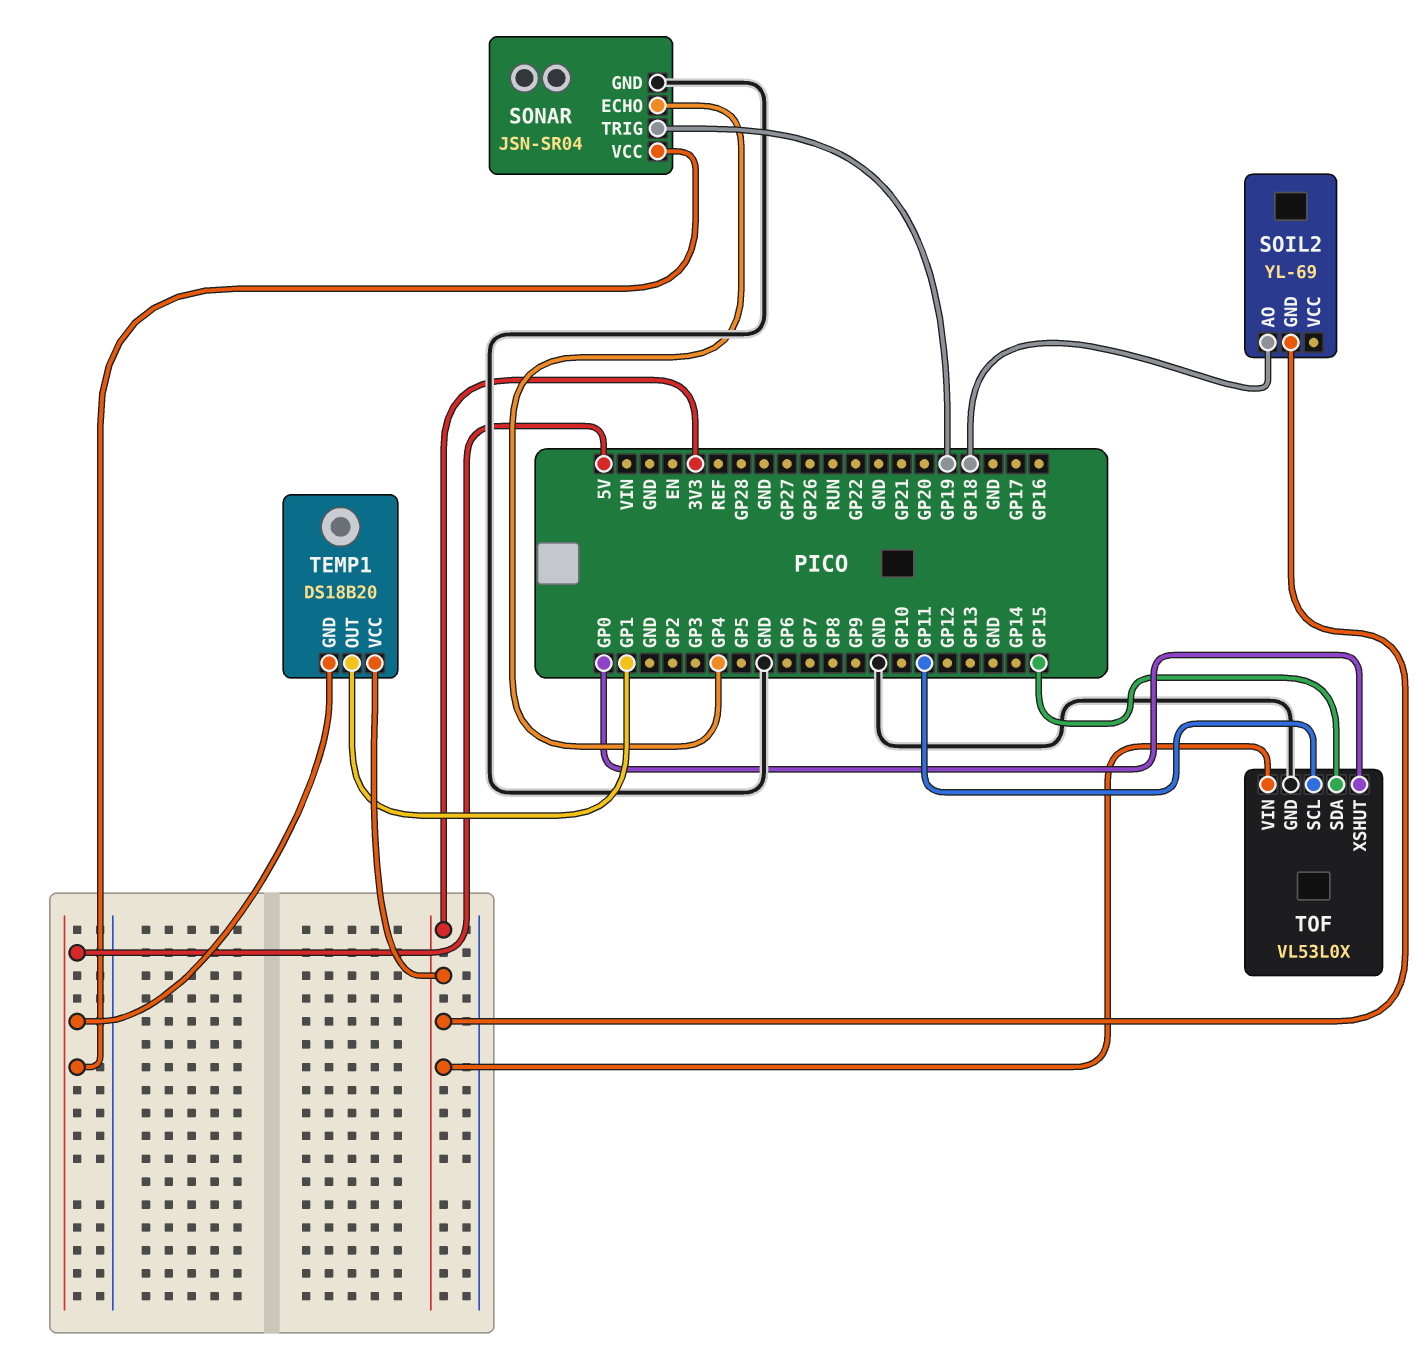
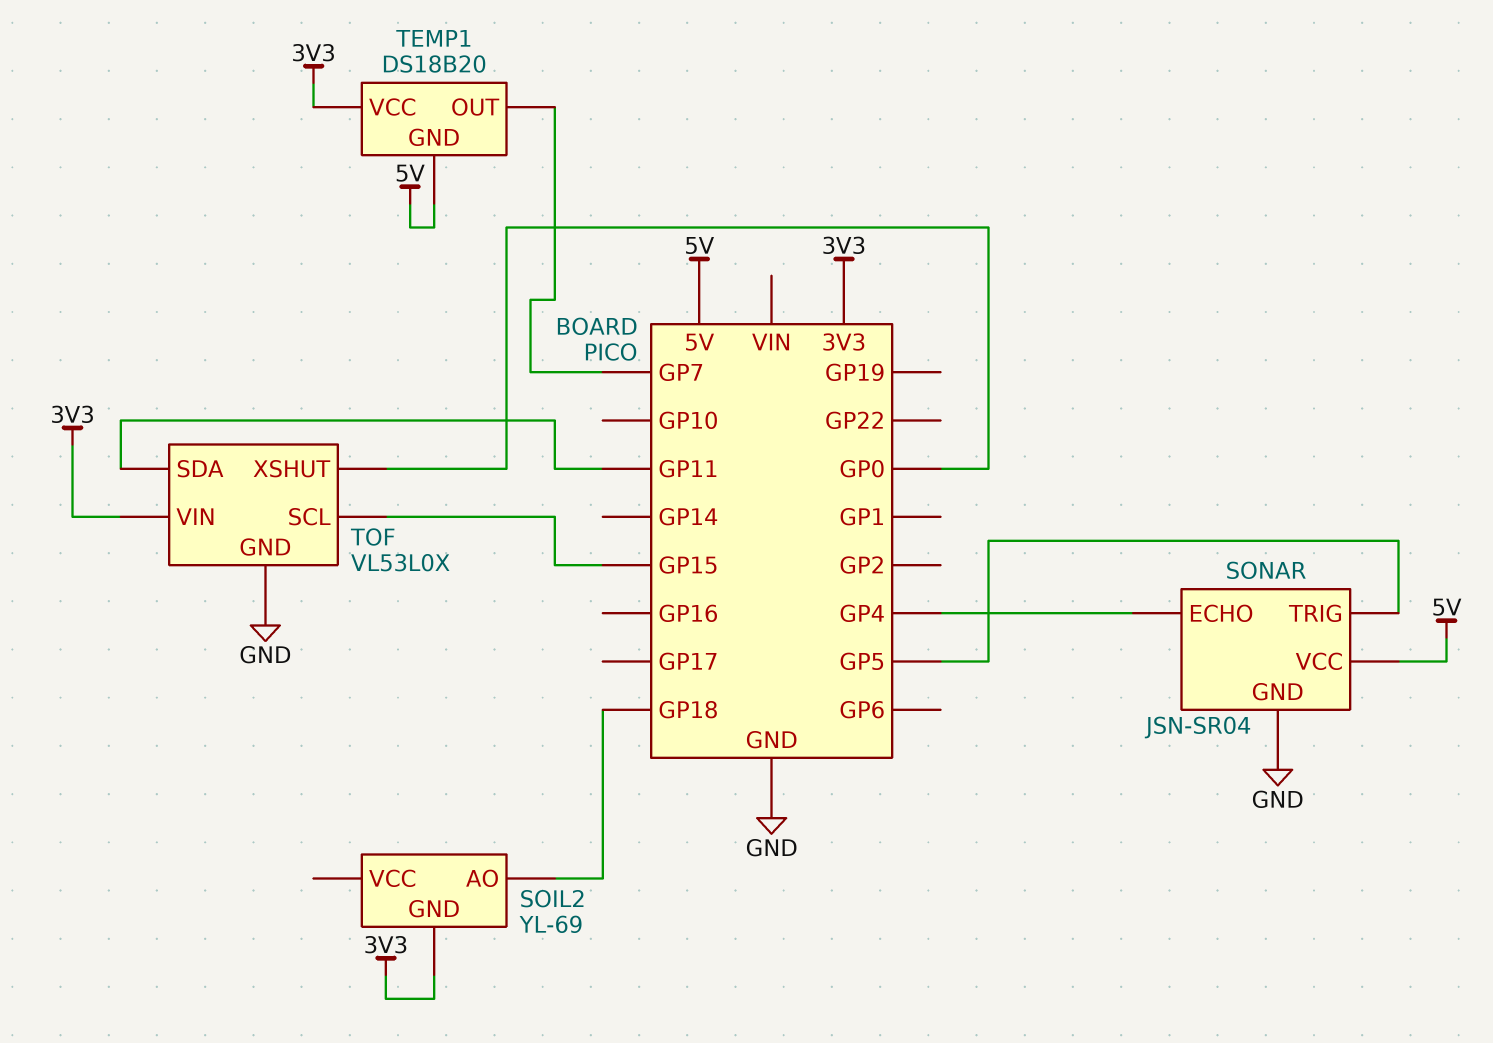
SONAR pin TRIG: GP19 -> GP5
TEMP1 pin OUT: GP1 -> GP7
TOF pin SCL: GP11 -> GP15
TOF pin SDA: GP15 -> GP11

